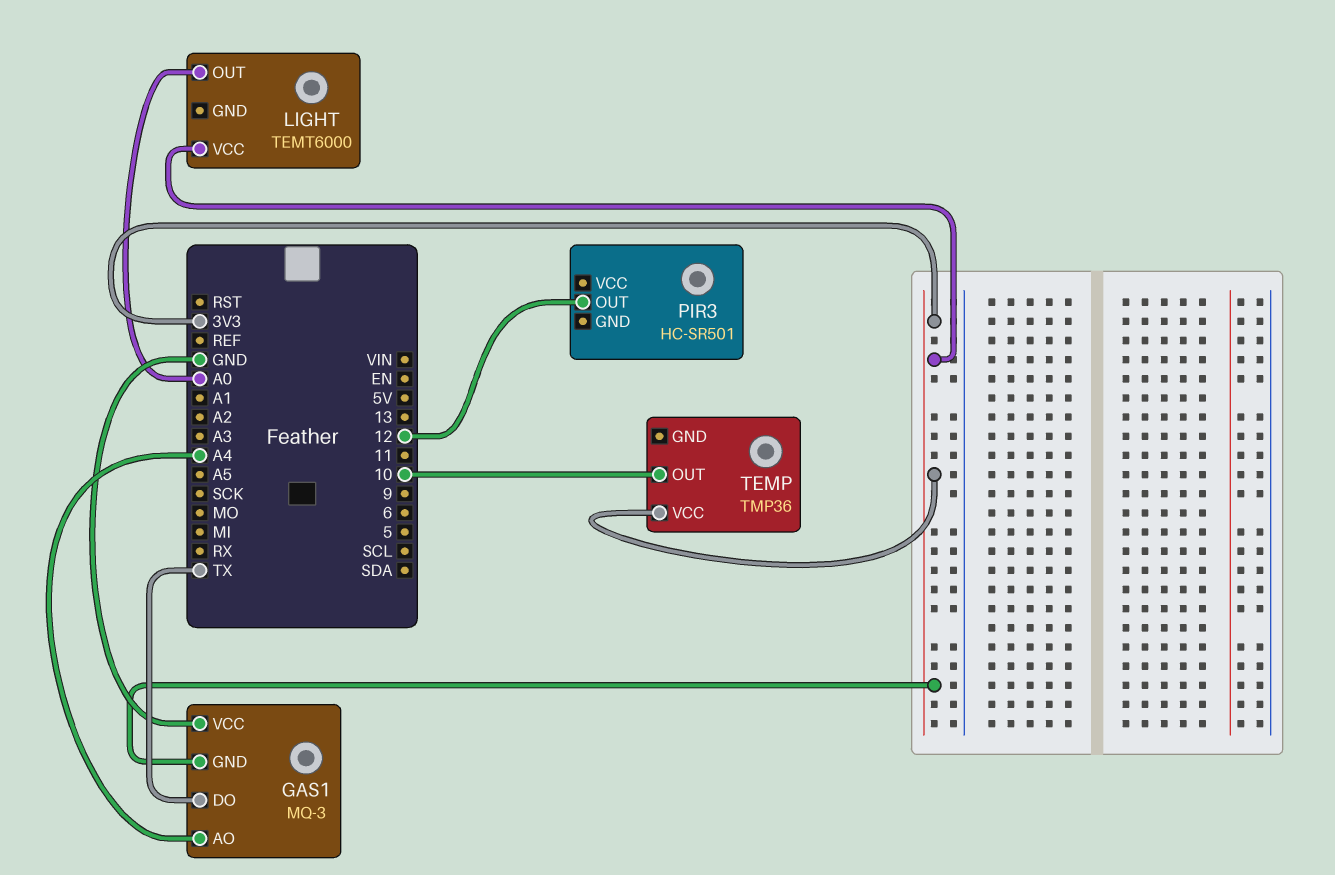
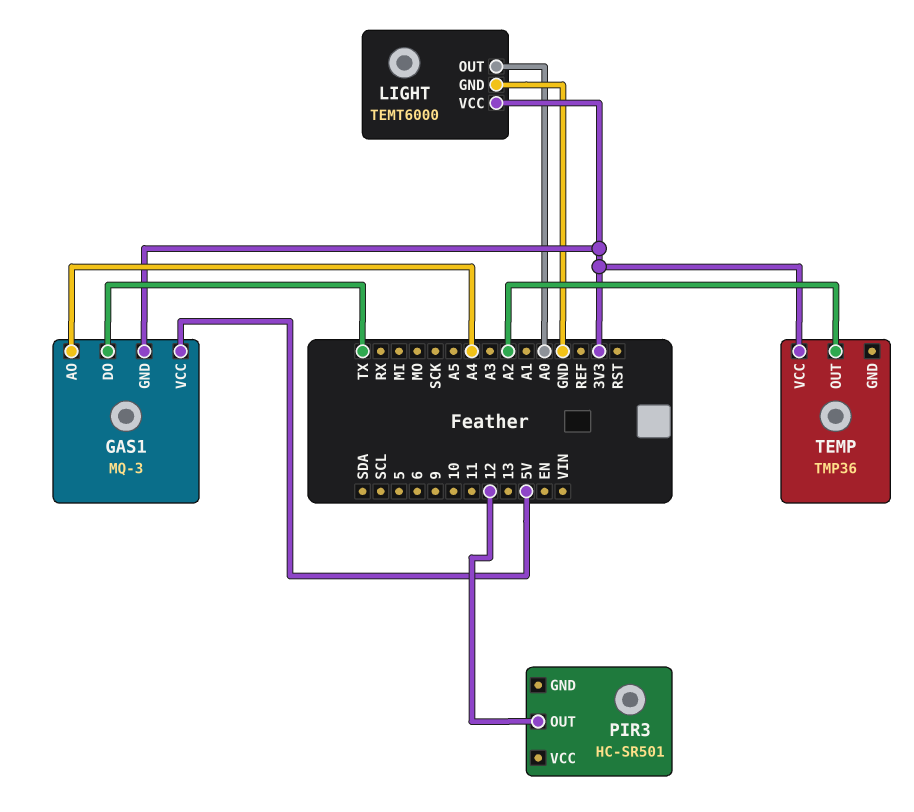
GAS1 pin VCC: GND -> 5V
LIGHT pin GND: none -> GND
TEMP pin OUT: 10 -> A2

